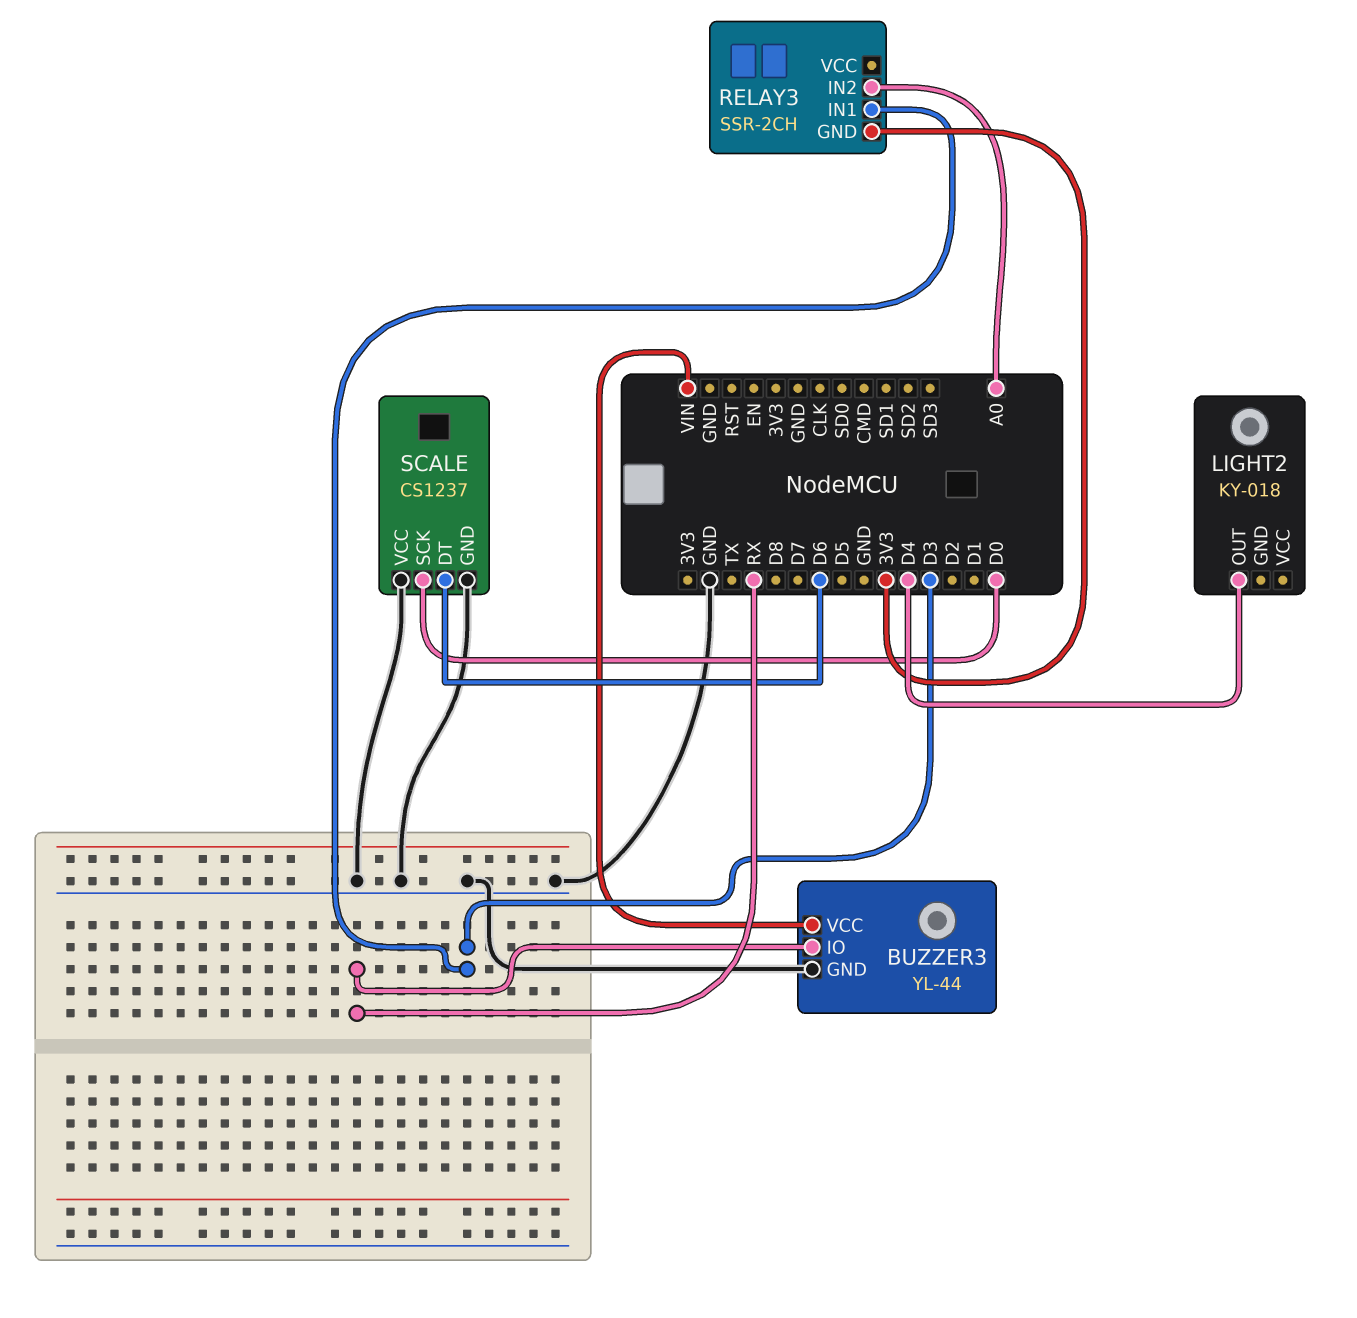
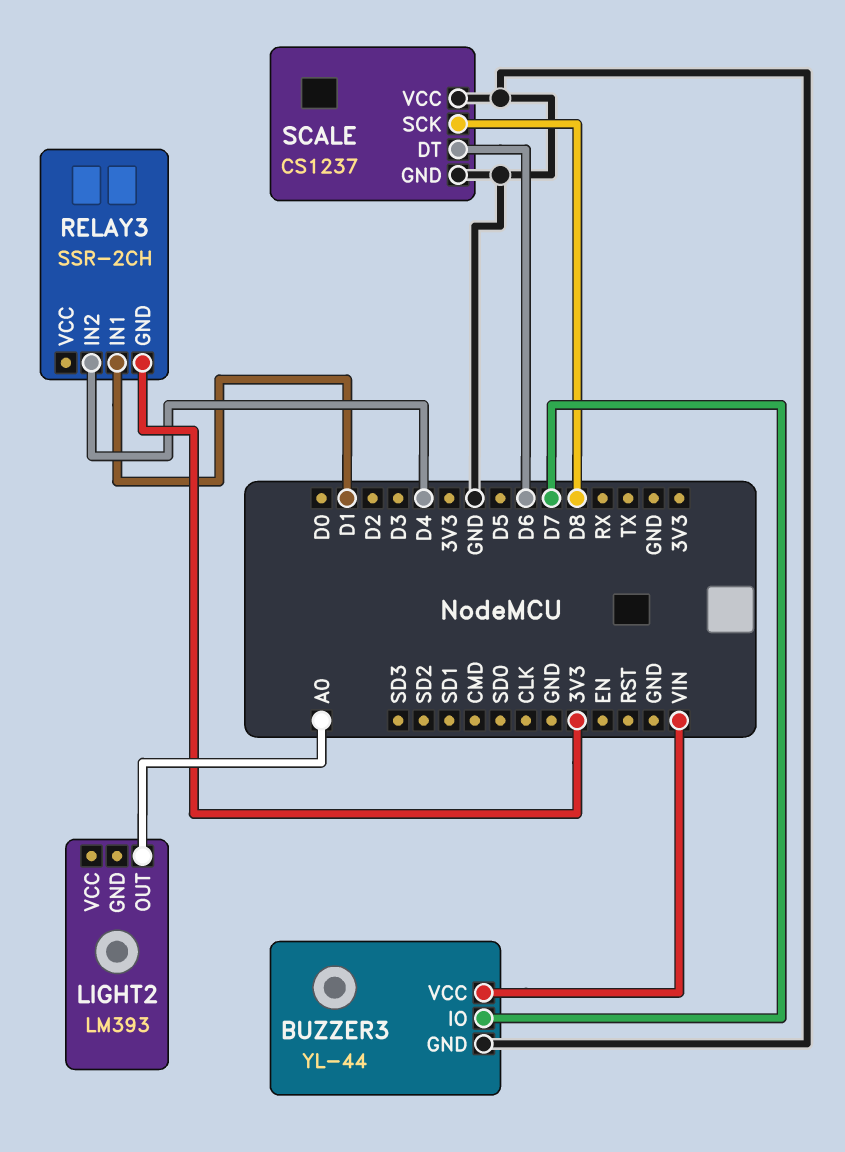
BUZZER3 pin IO: RX -> D7
LIGHT2: KY-018 -> LM393
LIGHT2 pin OUT: D4 -> A0
RELAY3 pin IN1: D3 -> D1
RELAY3 pin IN2: A0 -> D4
SCALE pin SCK: D0 -> D8

